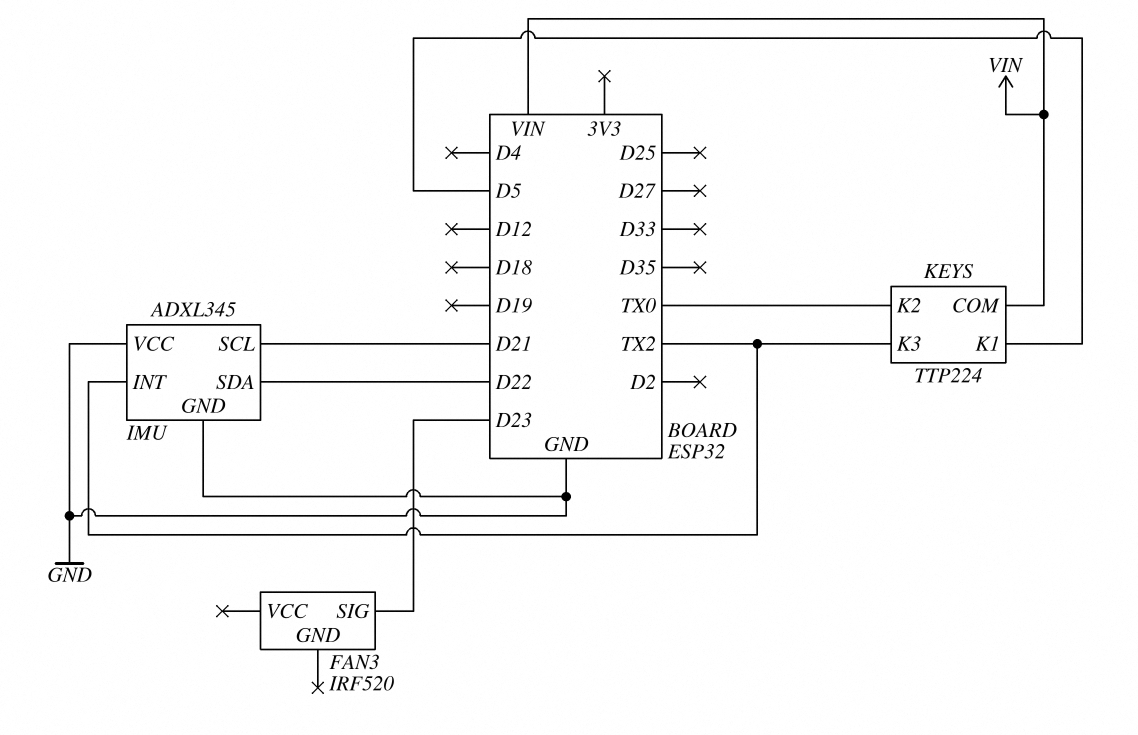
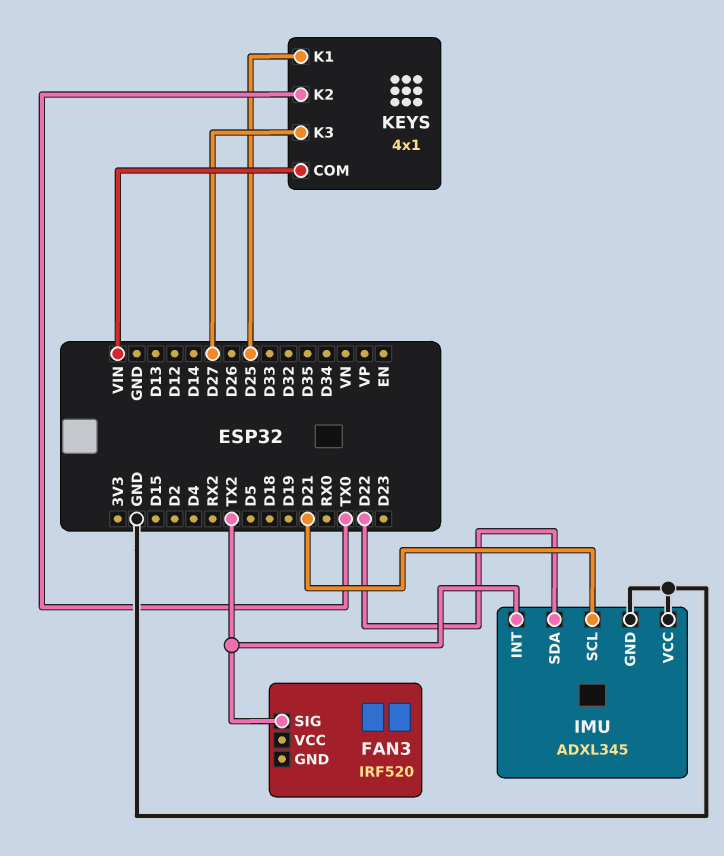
FAN3 pin SIG: D23 -> TX2
KEYS: TTP224 -> 4x1
KEYS pin K1: D5 -> D25
KEYS pin K3: TX2 -> D27

